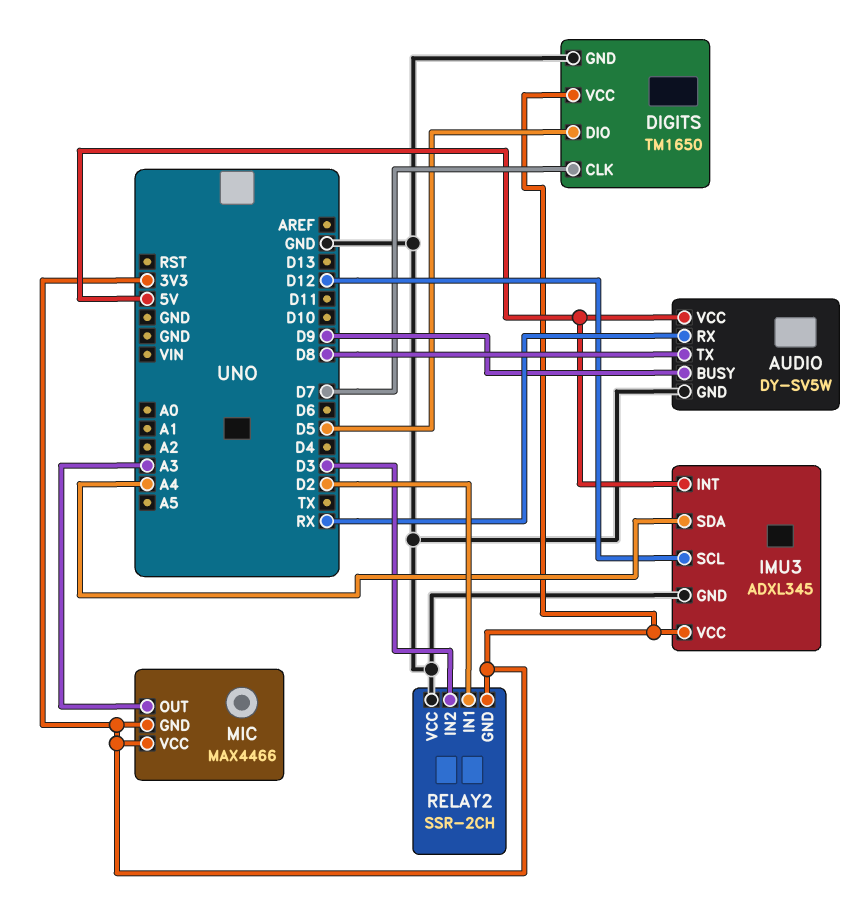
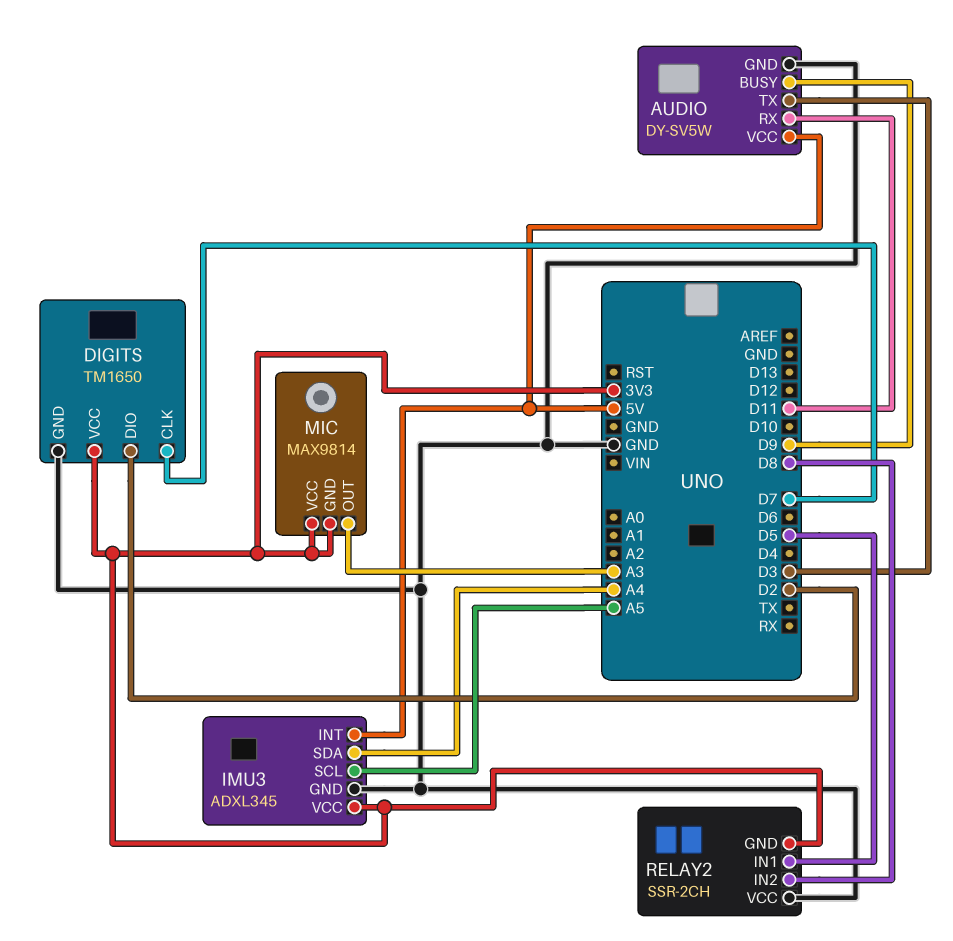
AUDIO pin RX: RX -> D11
AUDIO pin TX: D8 -> D3
DIGITS pin DIO: D5 -> D2
IMU3 pin SCL: D12 -> A5
MIC: MAX4466 -> MAX9814
RELAY2 pin IN1: D2 -> D5
RELAY2 pin IN2: D3 -> D8

